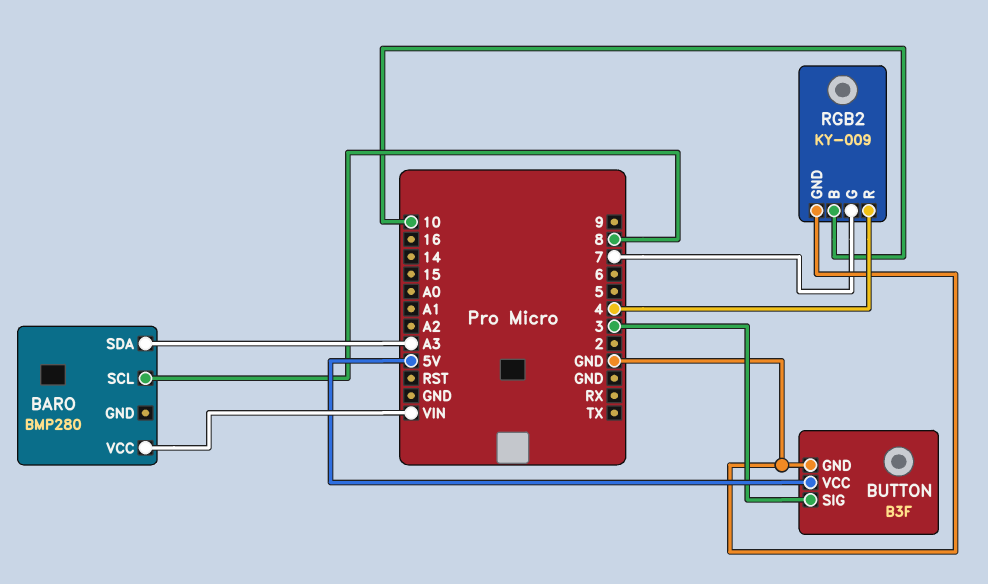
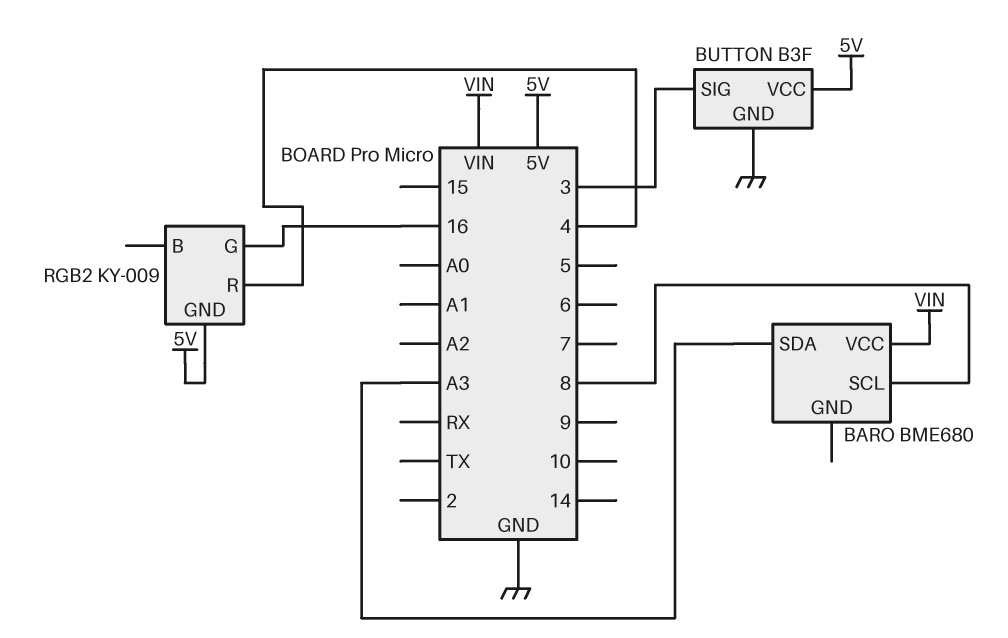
BARO: BMP280 -> BME680
RGB2 pin B: 10 -> none
RGB2 pin G: 7 -> 16
RGB2 pin GND: GND -> 5V

